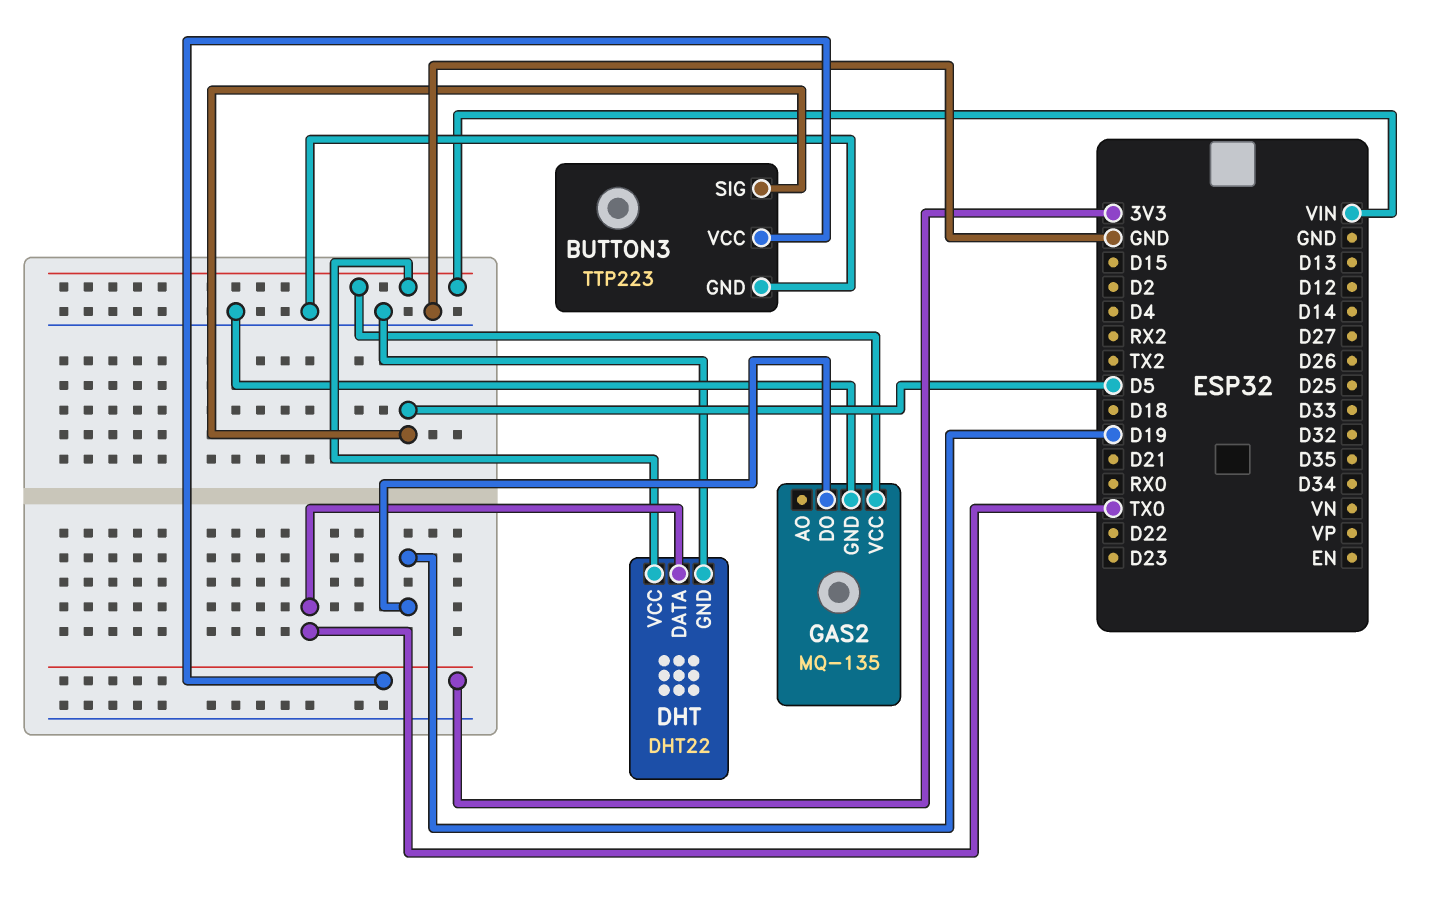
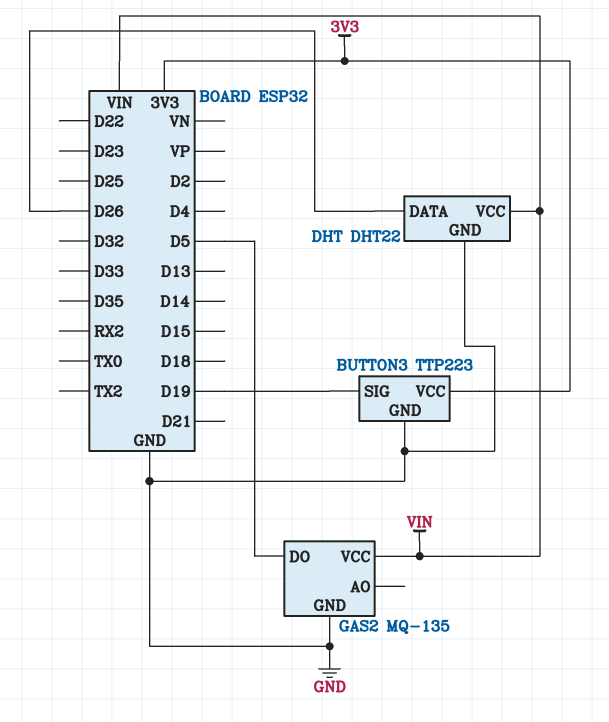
BUTTON3 pin SIG: D5 -> D19
DHT pin DATA: TX0 -> D26
GAS2 pin DO: D19 -> D5

